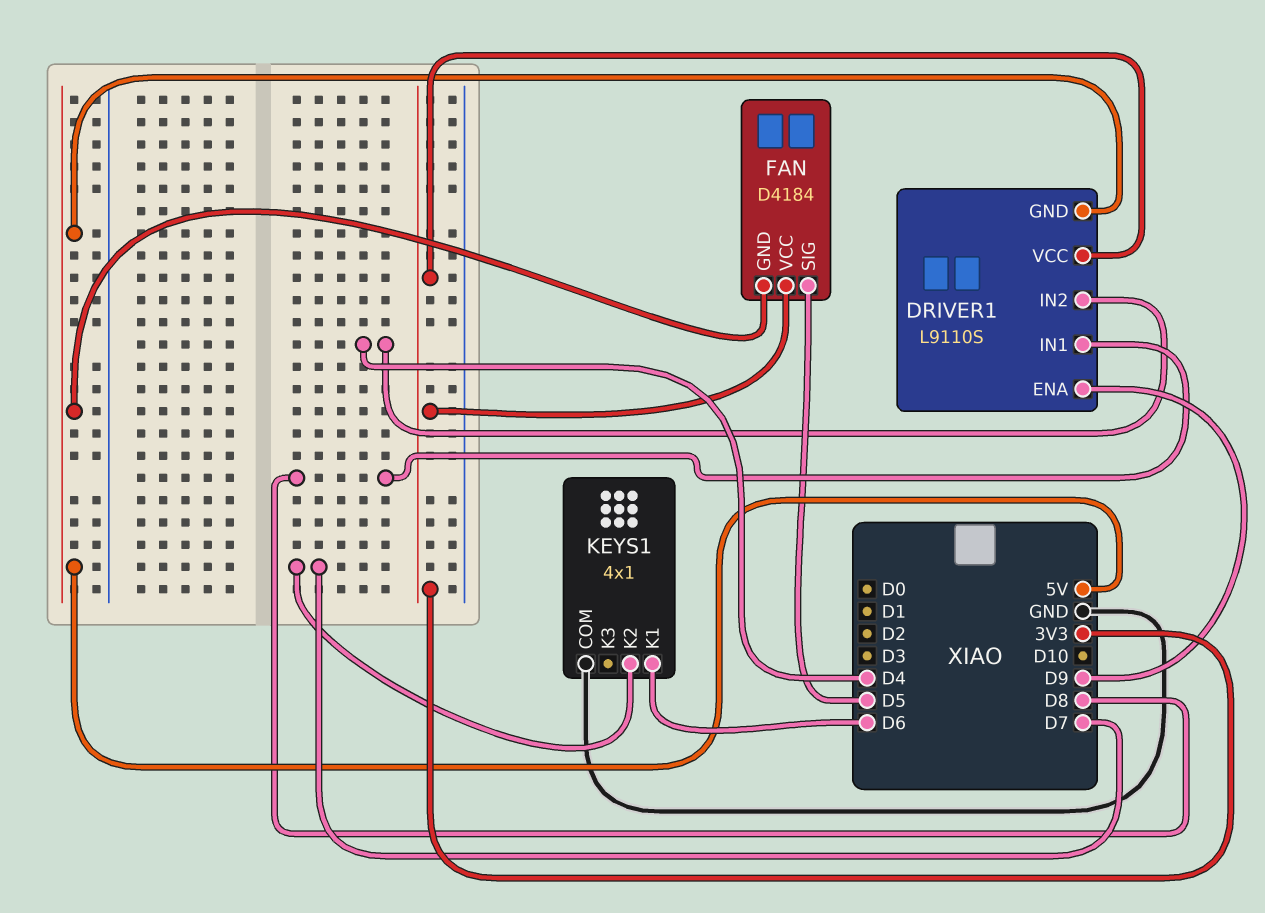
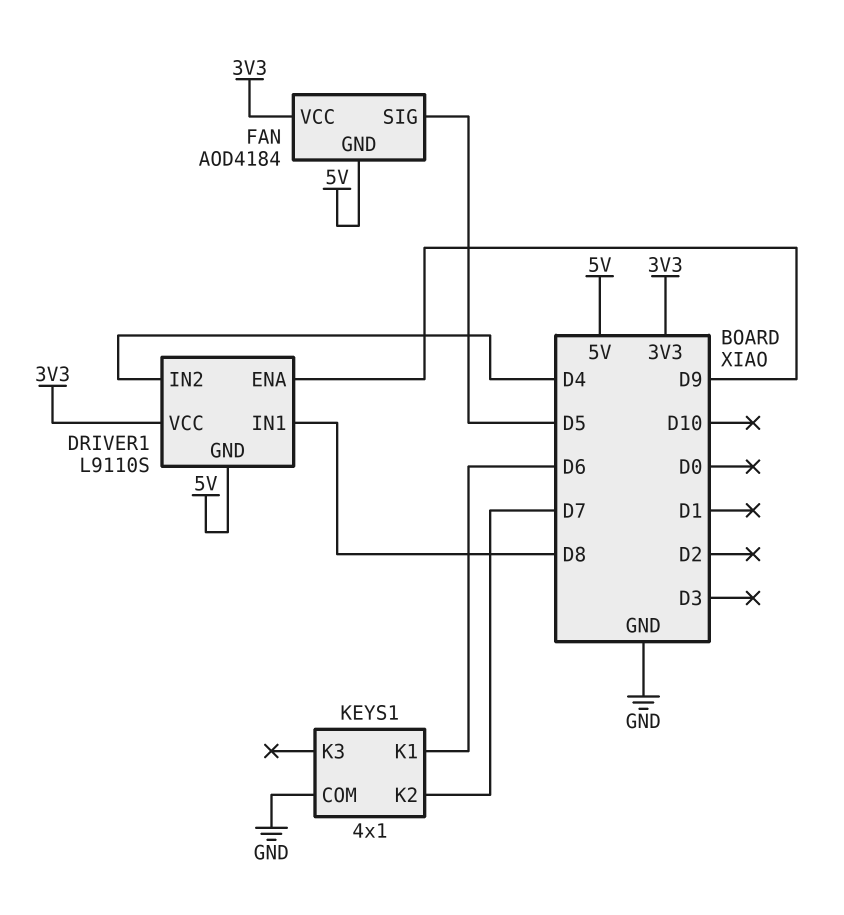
FAN: D4184 -> AOD4184

